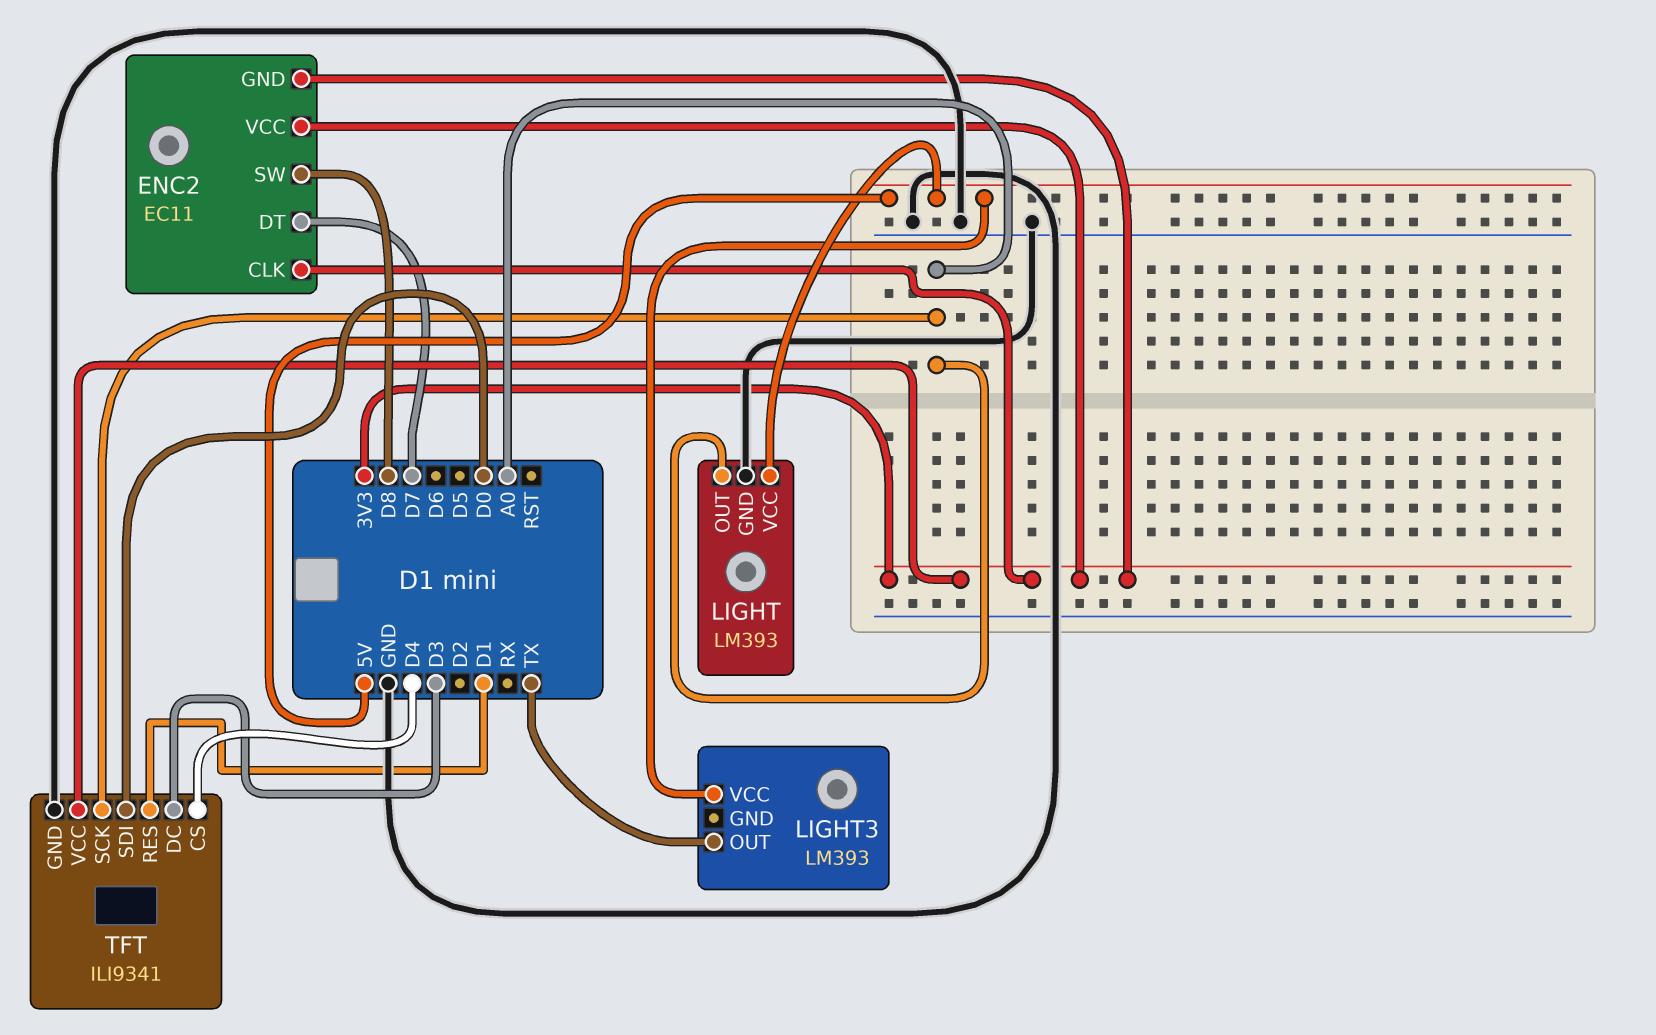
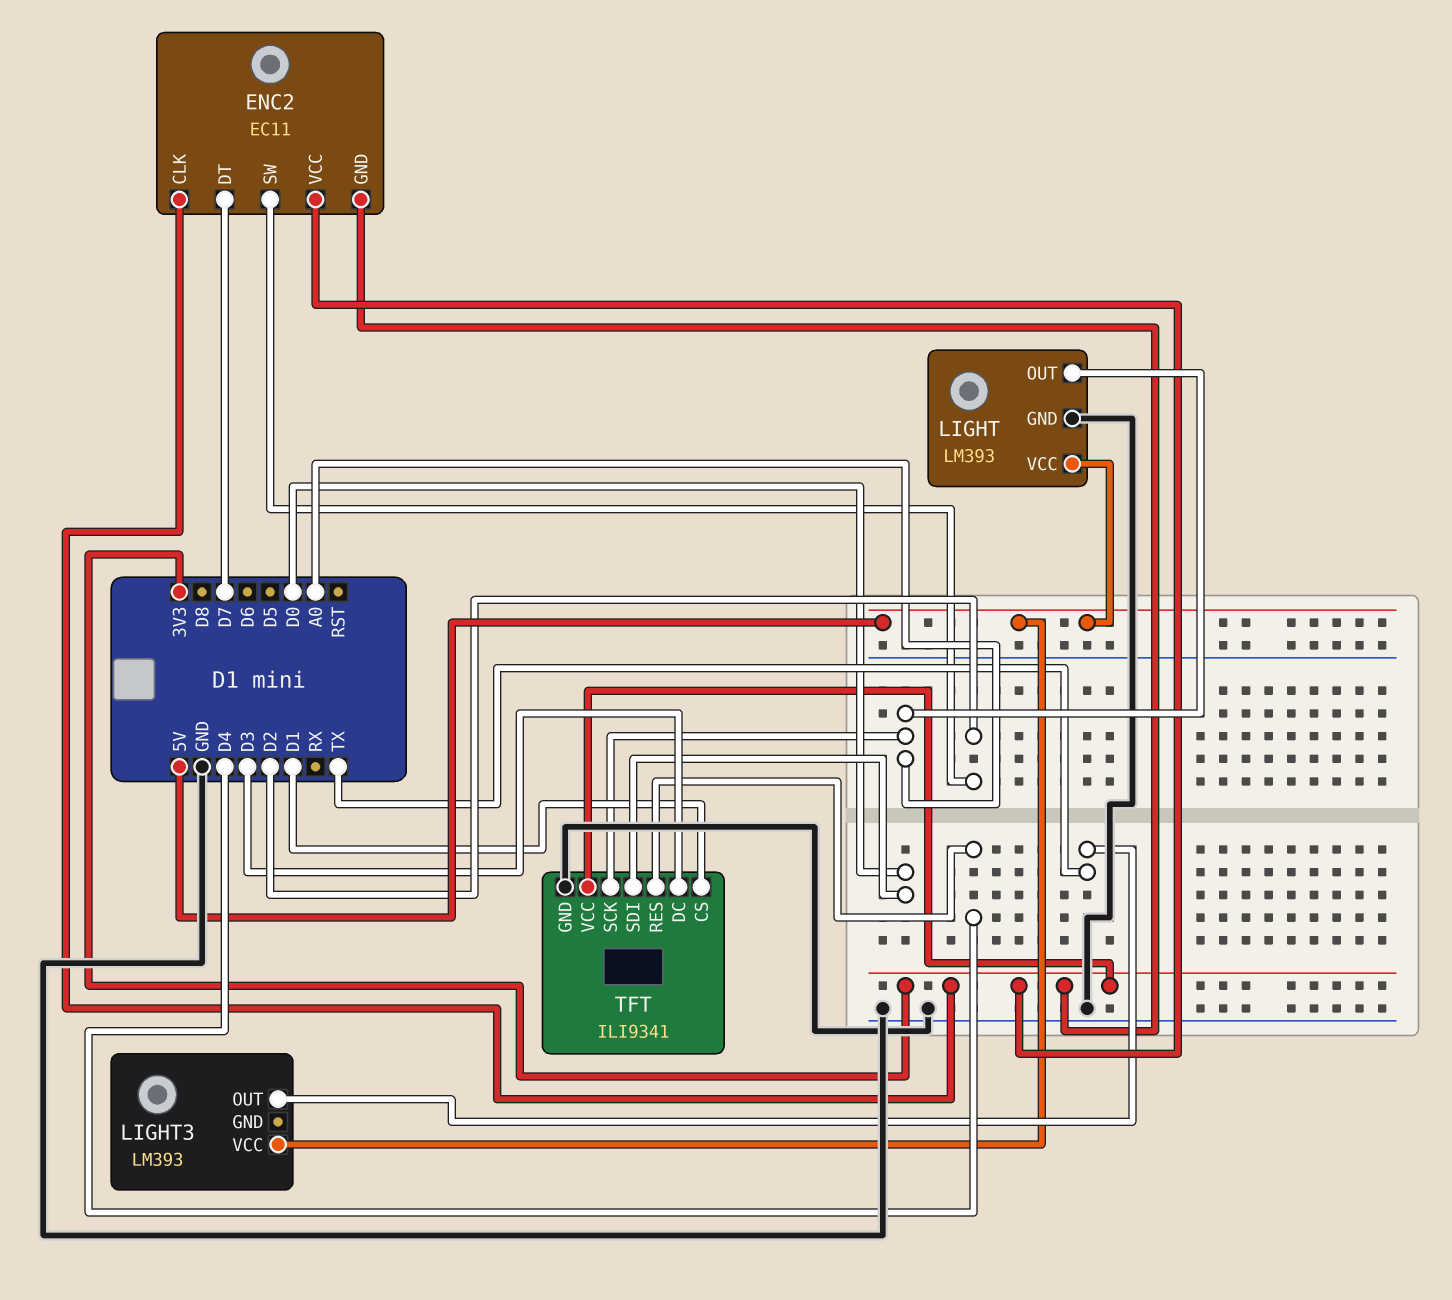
ENC2 pin SW: D8 -> D2
TFT pin CS: D4 -> D1
TFT pin RES: D1 -> D4

